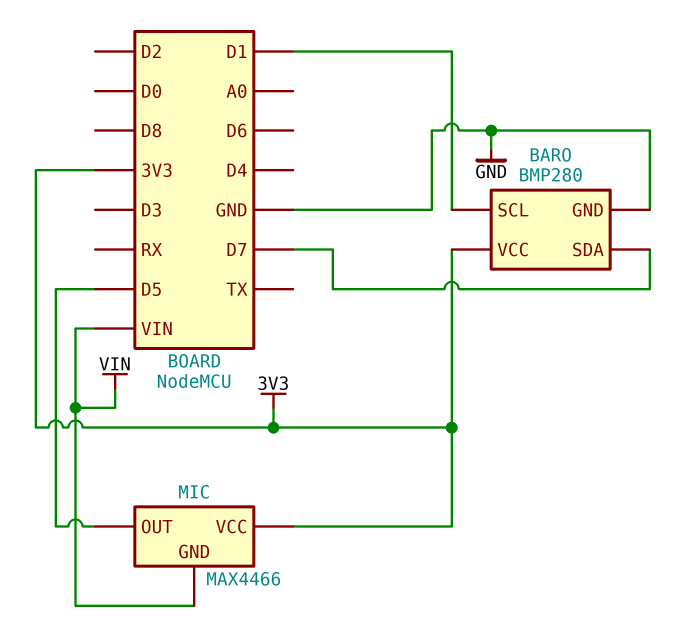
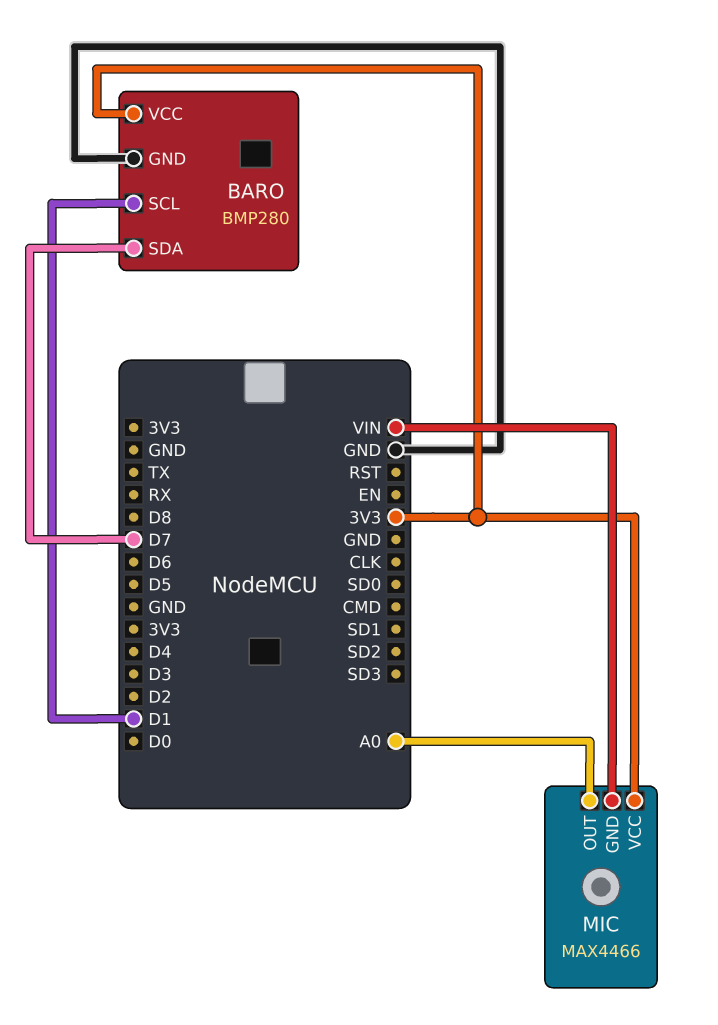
MIC pin OUT: D5 -> A0

